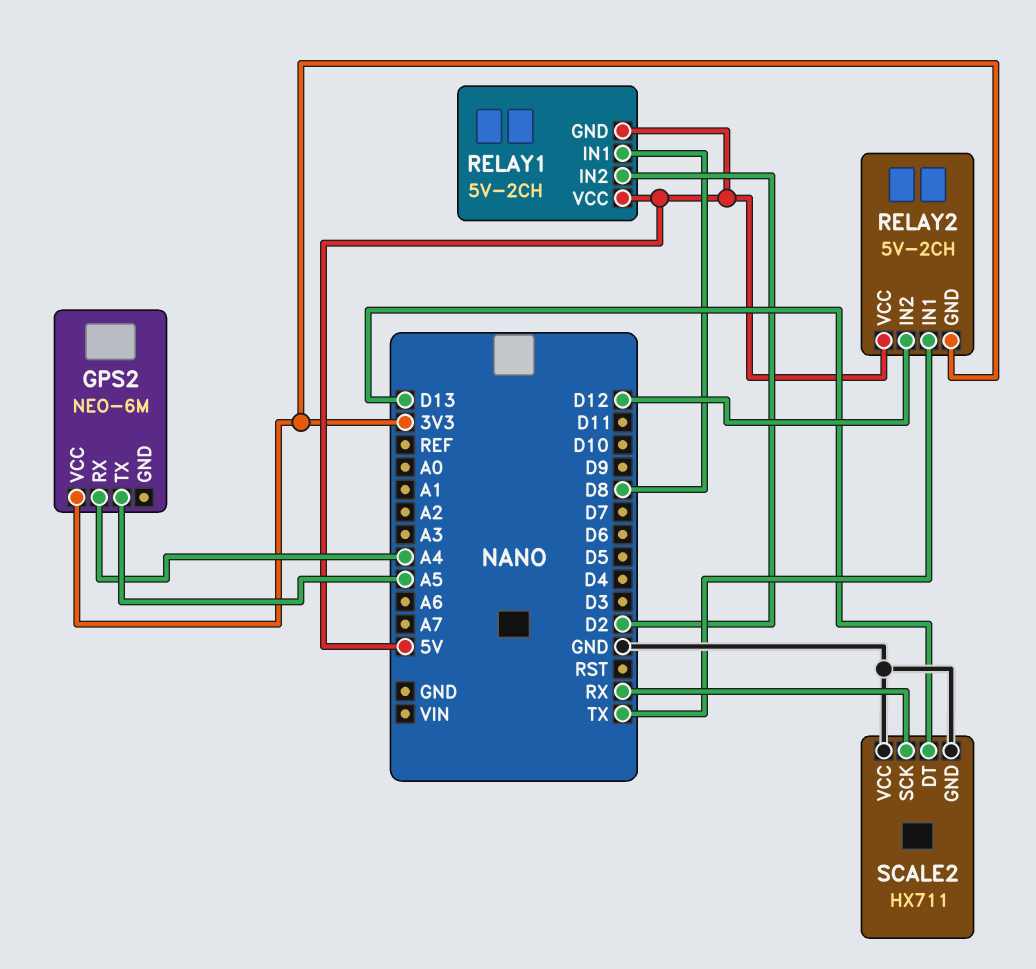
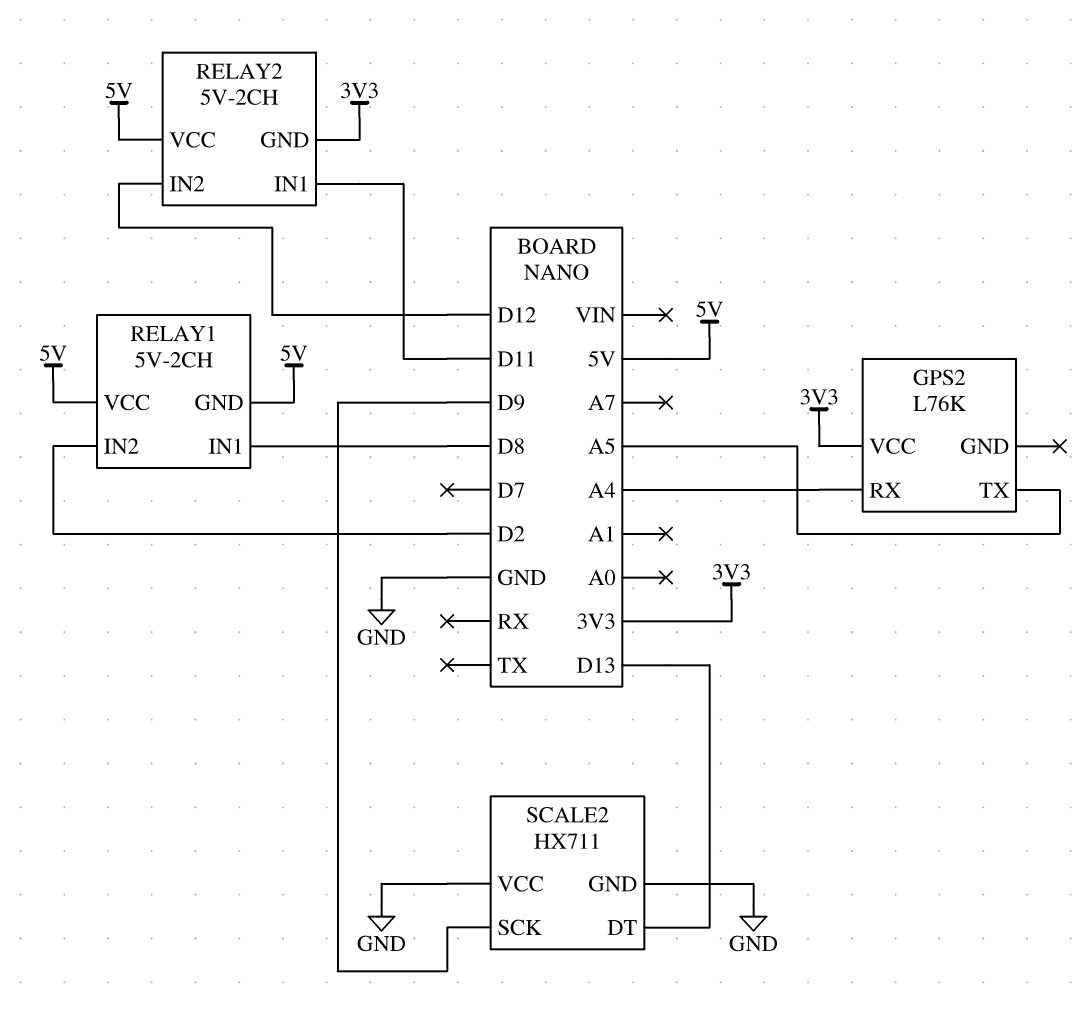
GPS2: NEO-6M -> L76K
RELAY2 pin IN1: TX -> D11
SCALE2 pin SCK: RX -> D9

